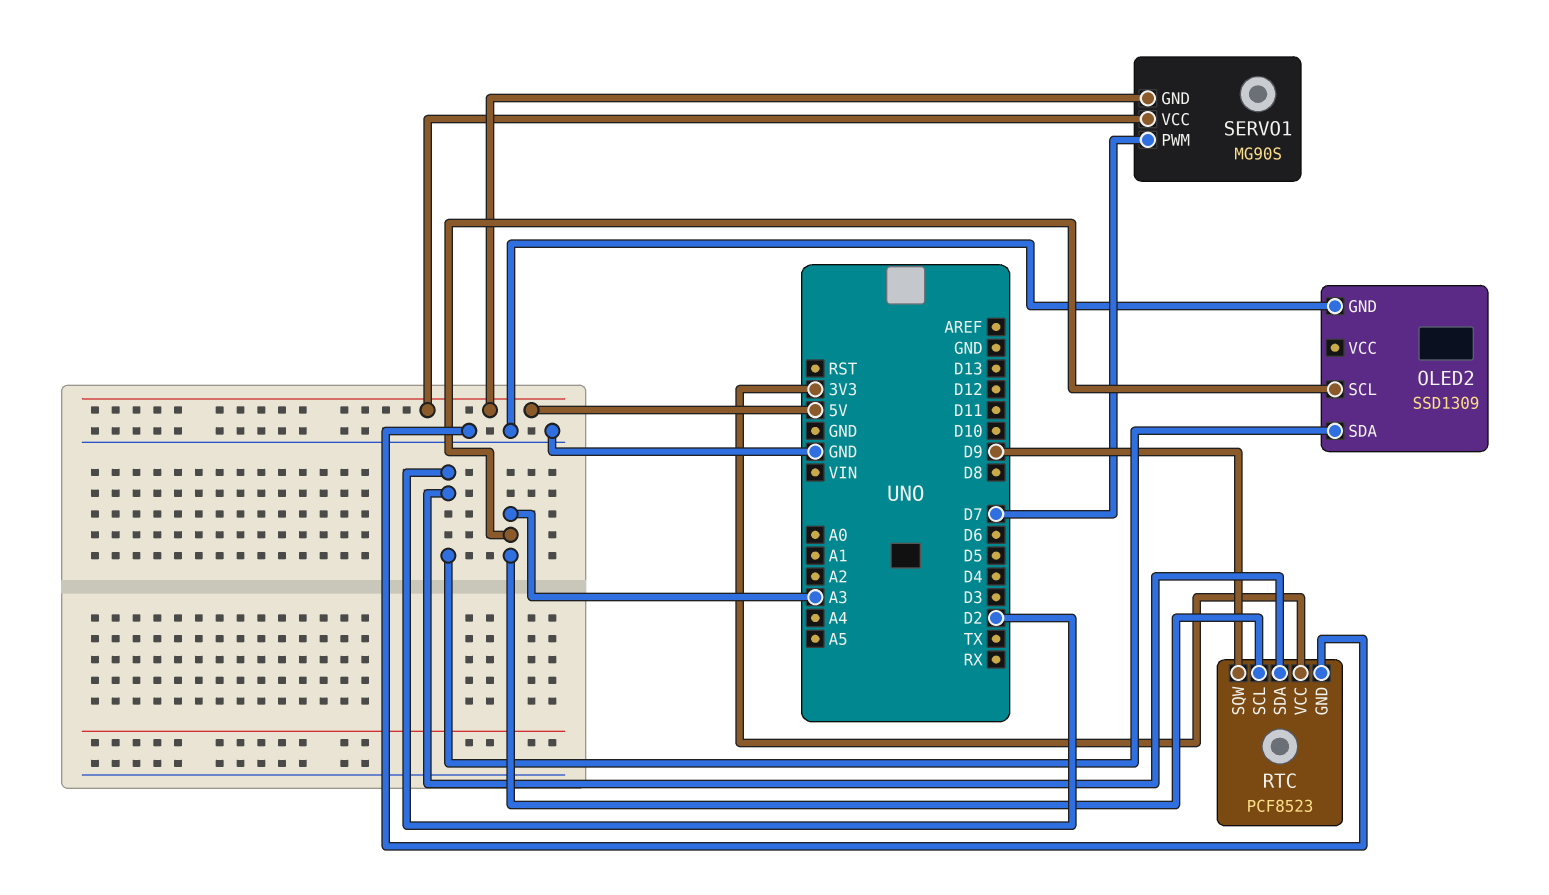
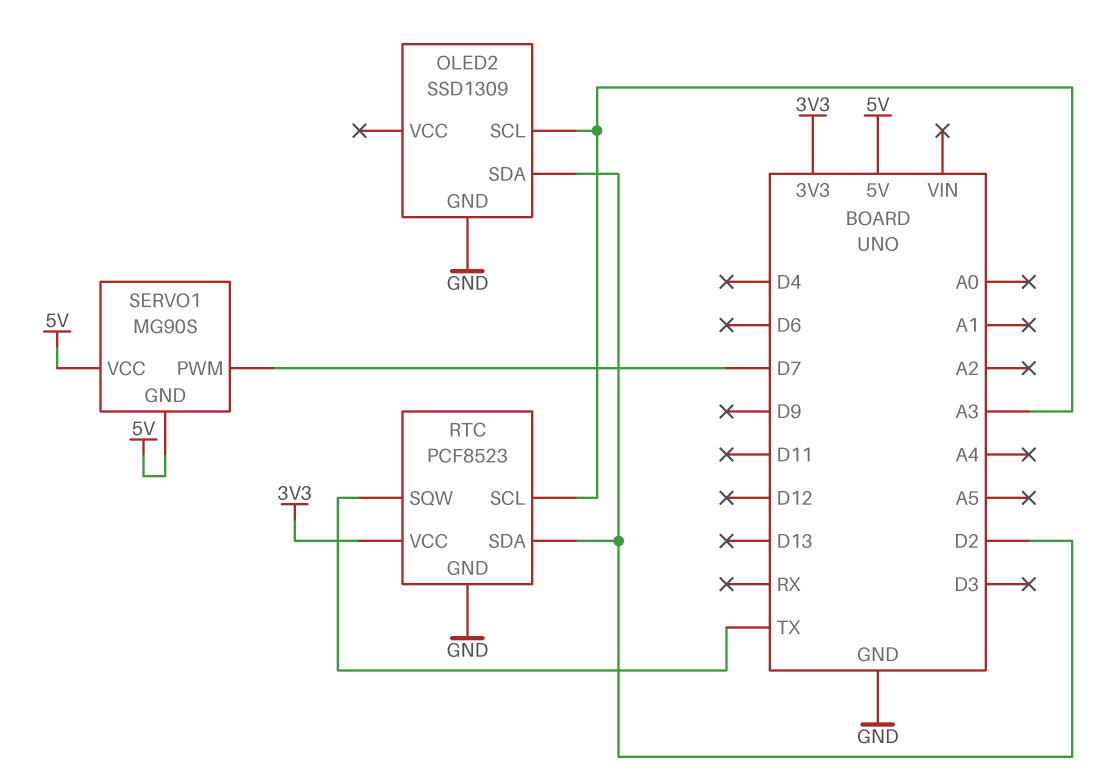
RTC pin SQW: D9 -> TX

